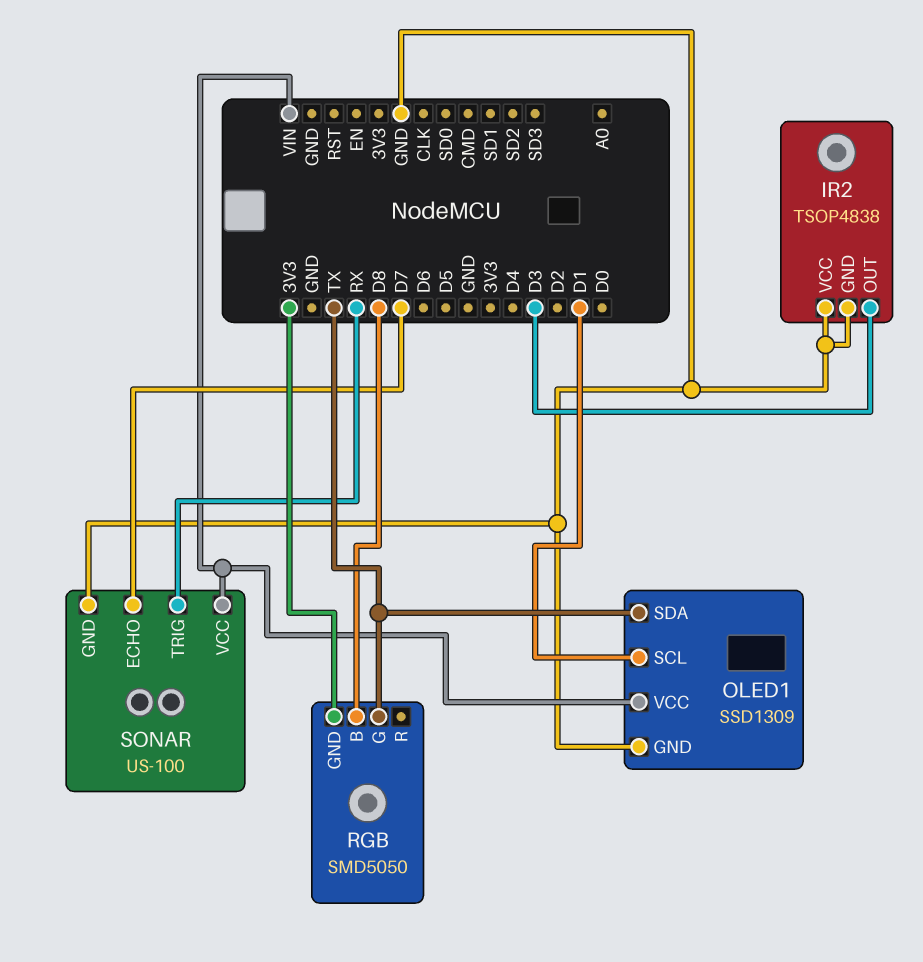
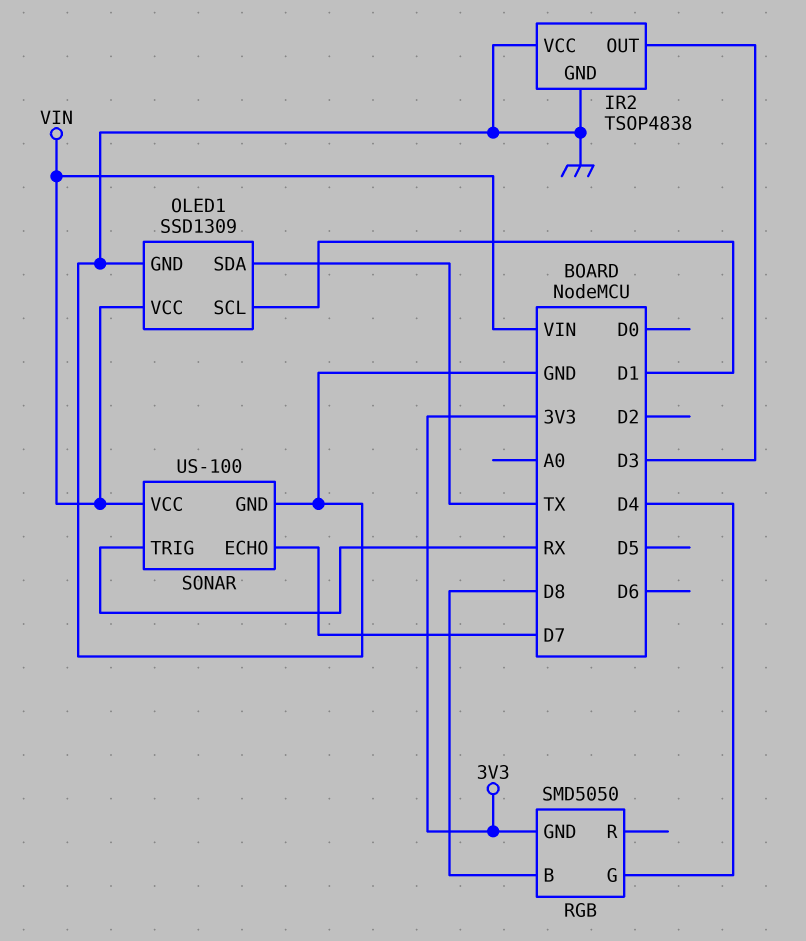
RGB pin G: TX -> D4

